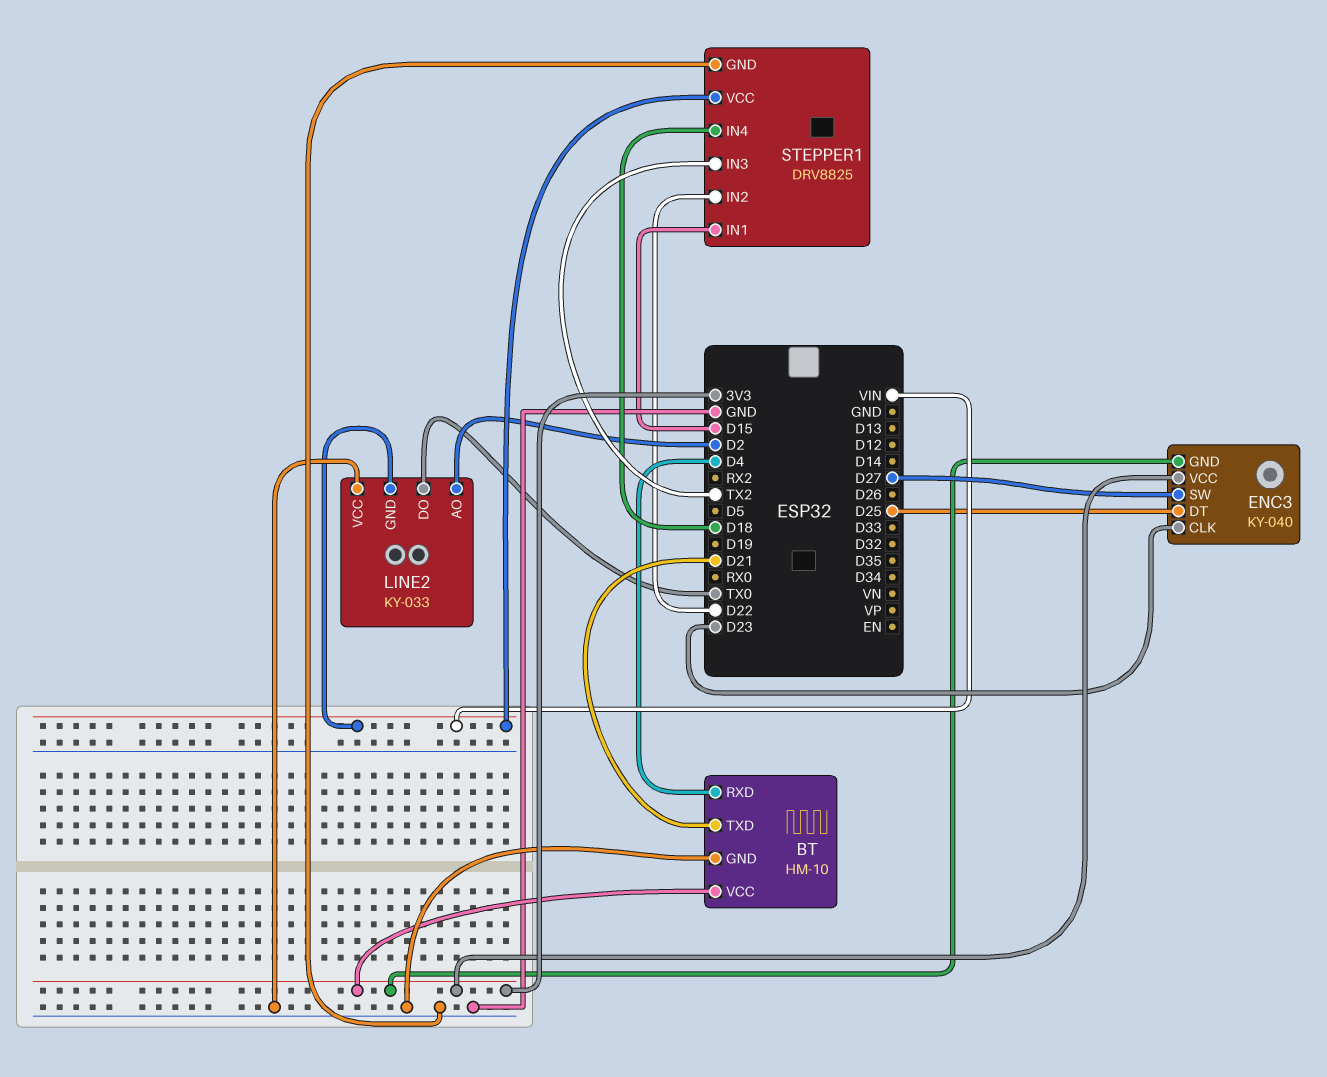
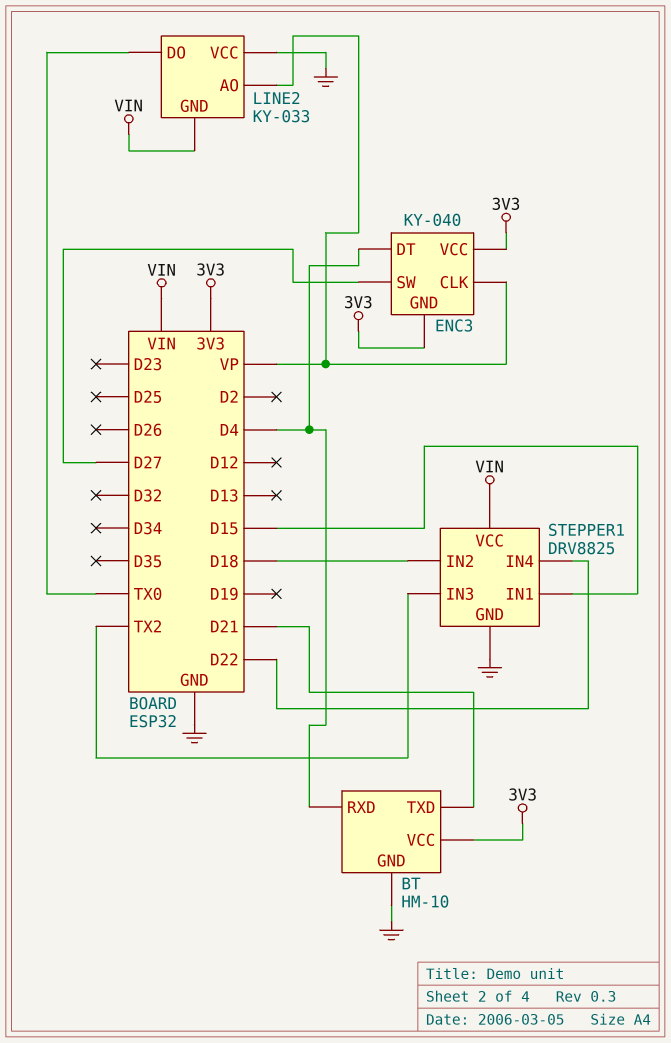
ENC3 pin CLK: D23 -> VP
ENC3 pin DT: D25 -> D4
LINE2 pin AO: D2 -> VP
STEPPER1 pin IN2: D22 -> D18
STEPPER1 pin IN4: D18 -> D22

